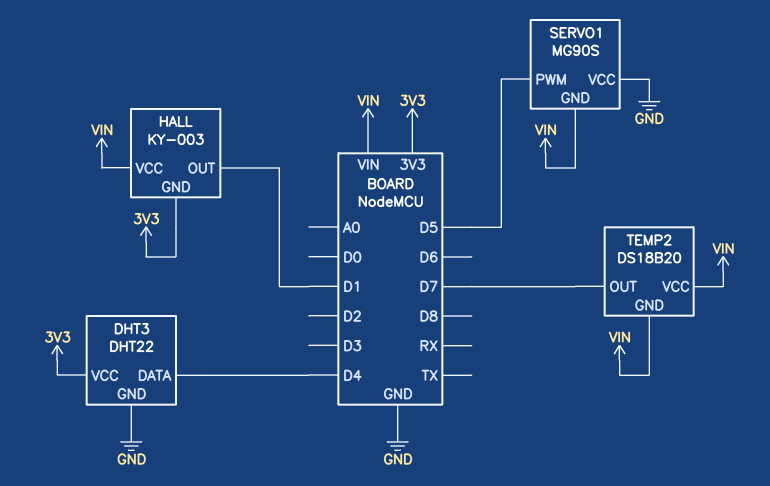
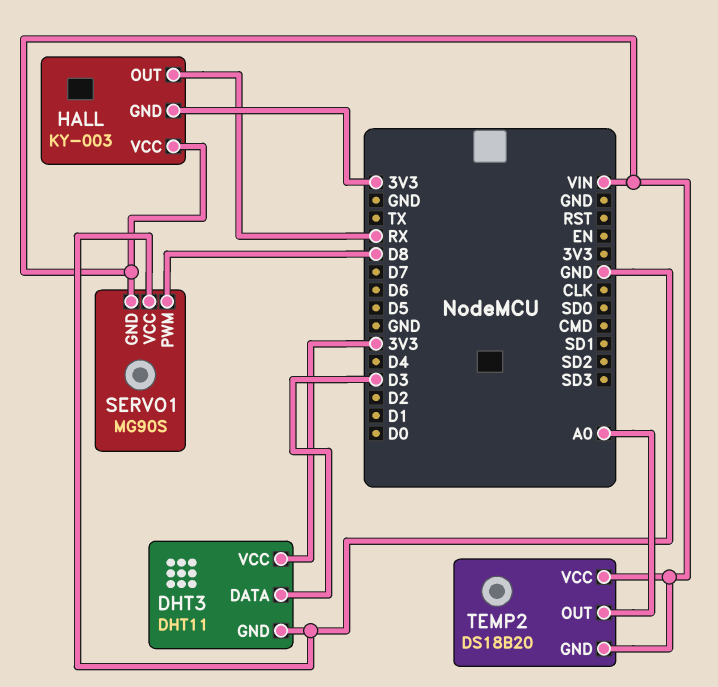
DHT3: DHT22 -> DHT11
DHT3 pin DATA: D4 -> D3
HALL pin OUT: D1 -> RX
SERVO1 pin PWM: D5 -> D8
TEMP2 pin OUT: D7 -> A0

